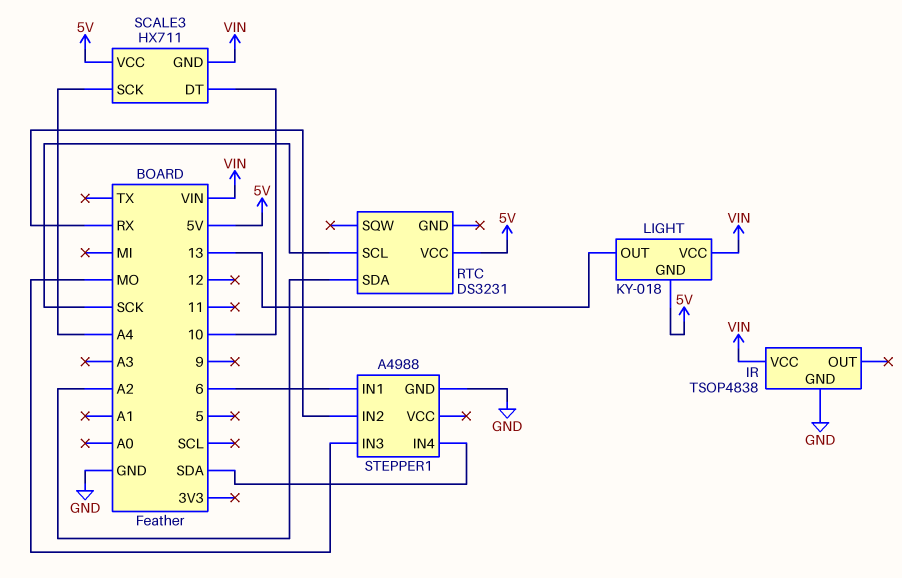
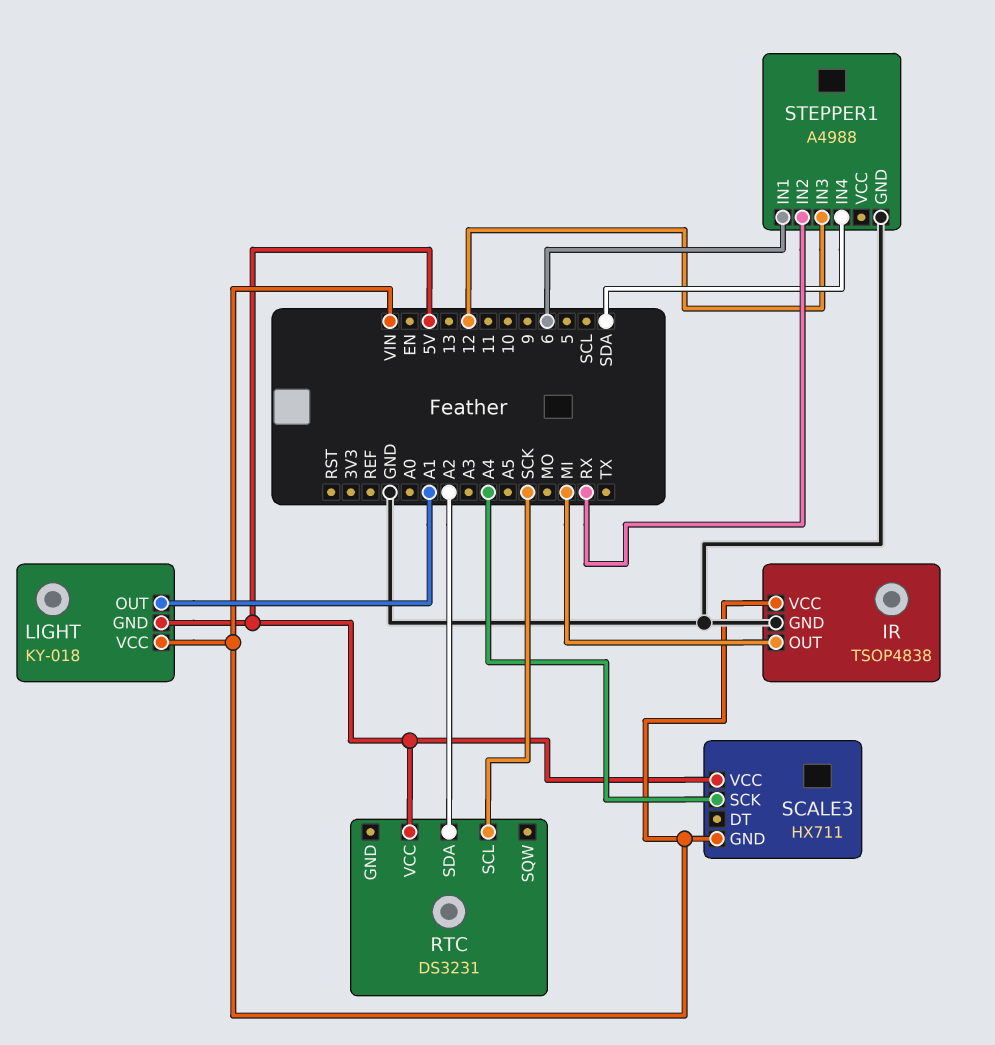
IR pin OUT: none -> MI
LIGHT pin OUT: 13 -> A1
SCALE3 pin DT: 10 -> none
STEPPER1 pin IN3: MO -> 12

